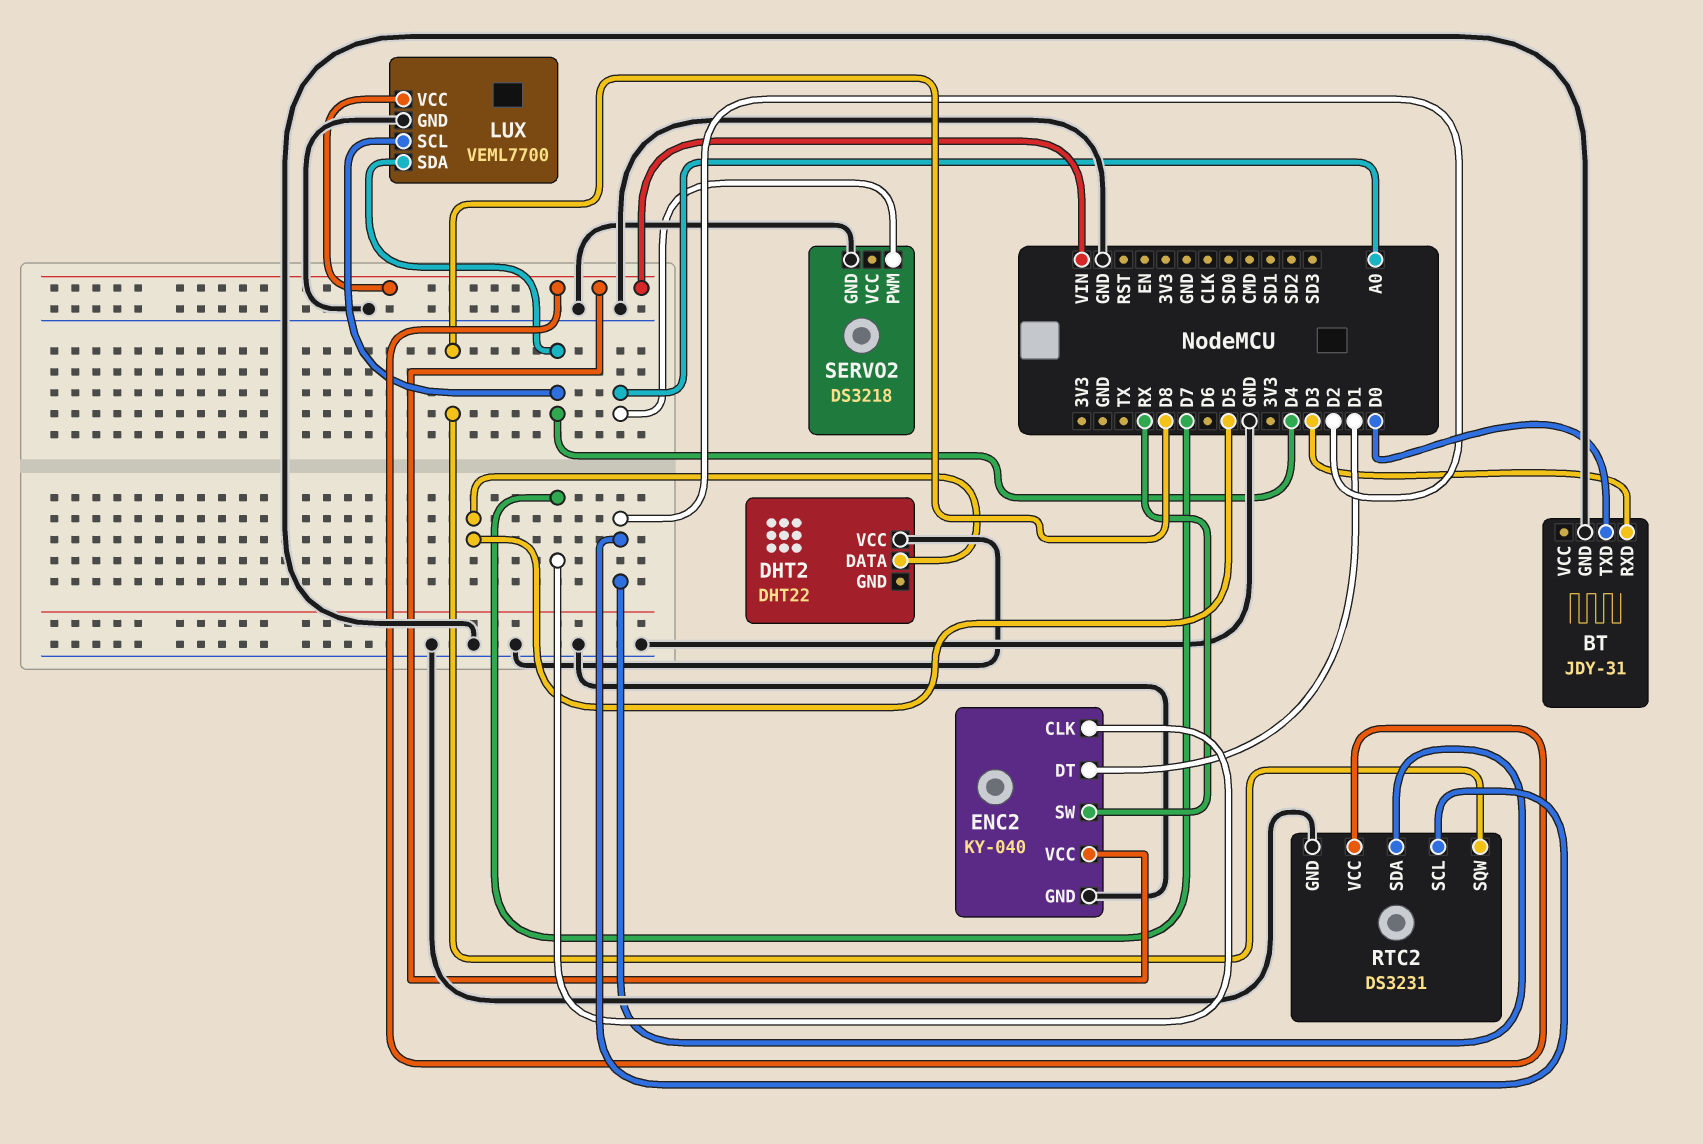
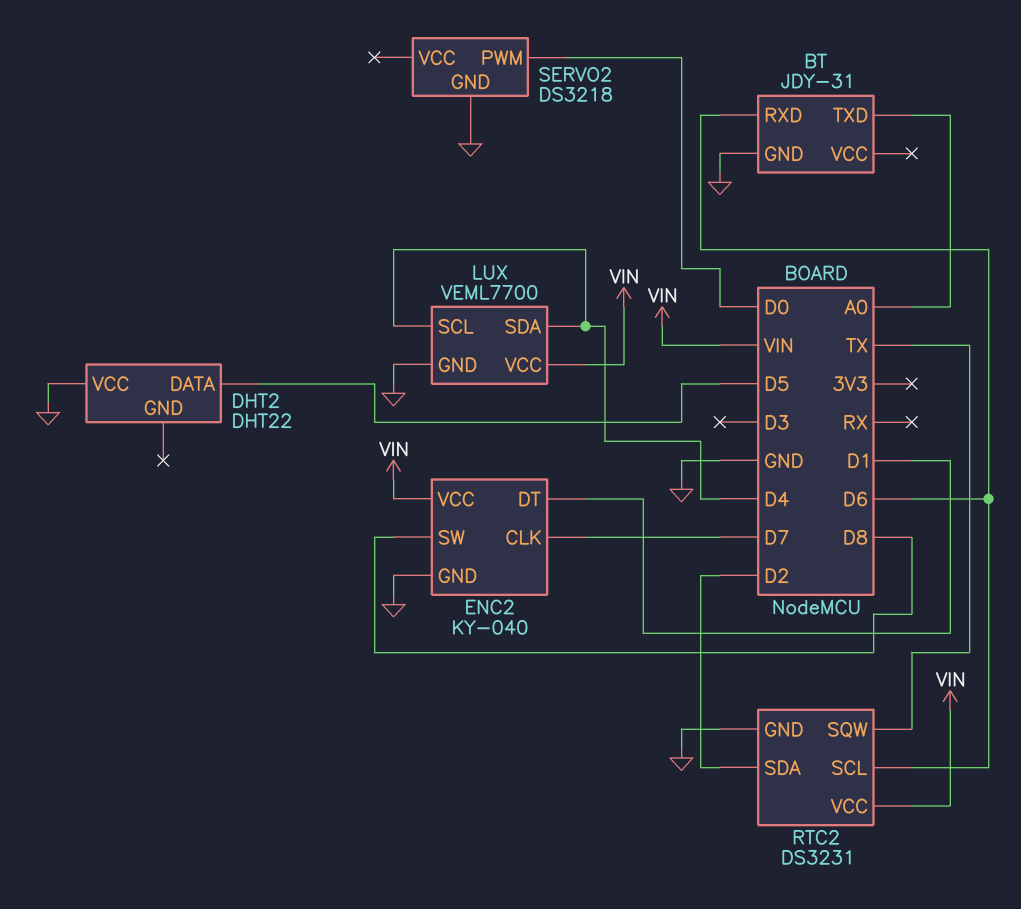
BT pin RXD: D3 -> D6
BT pin TXD: D0 -> A0
ENC2 pin SW: RX -> D8
RTC2 pin SCL: D2 -> D6
RTC2 pin SQW: D8 -> TX
SERVO2 pin PWM: A0 -> D0

